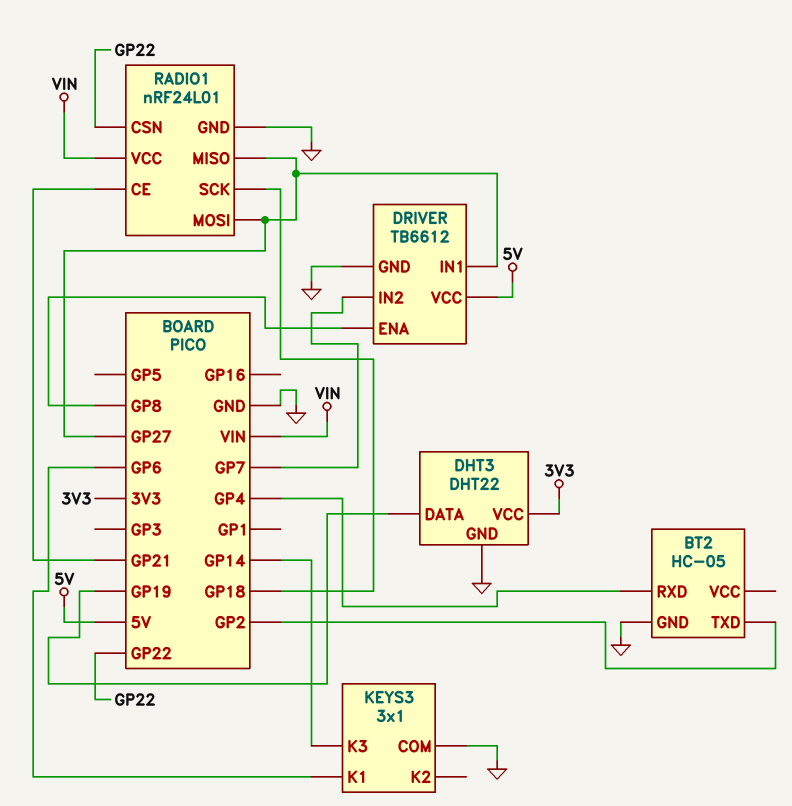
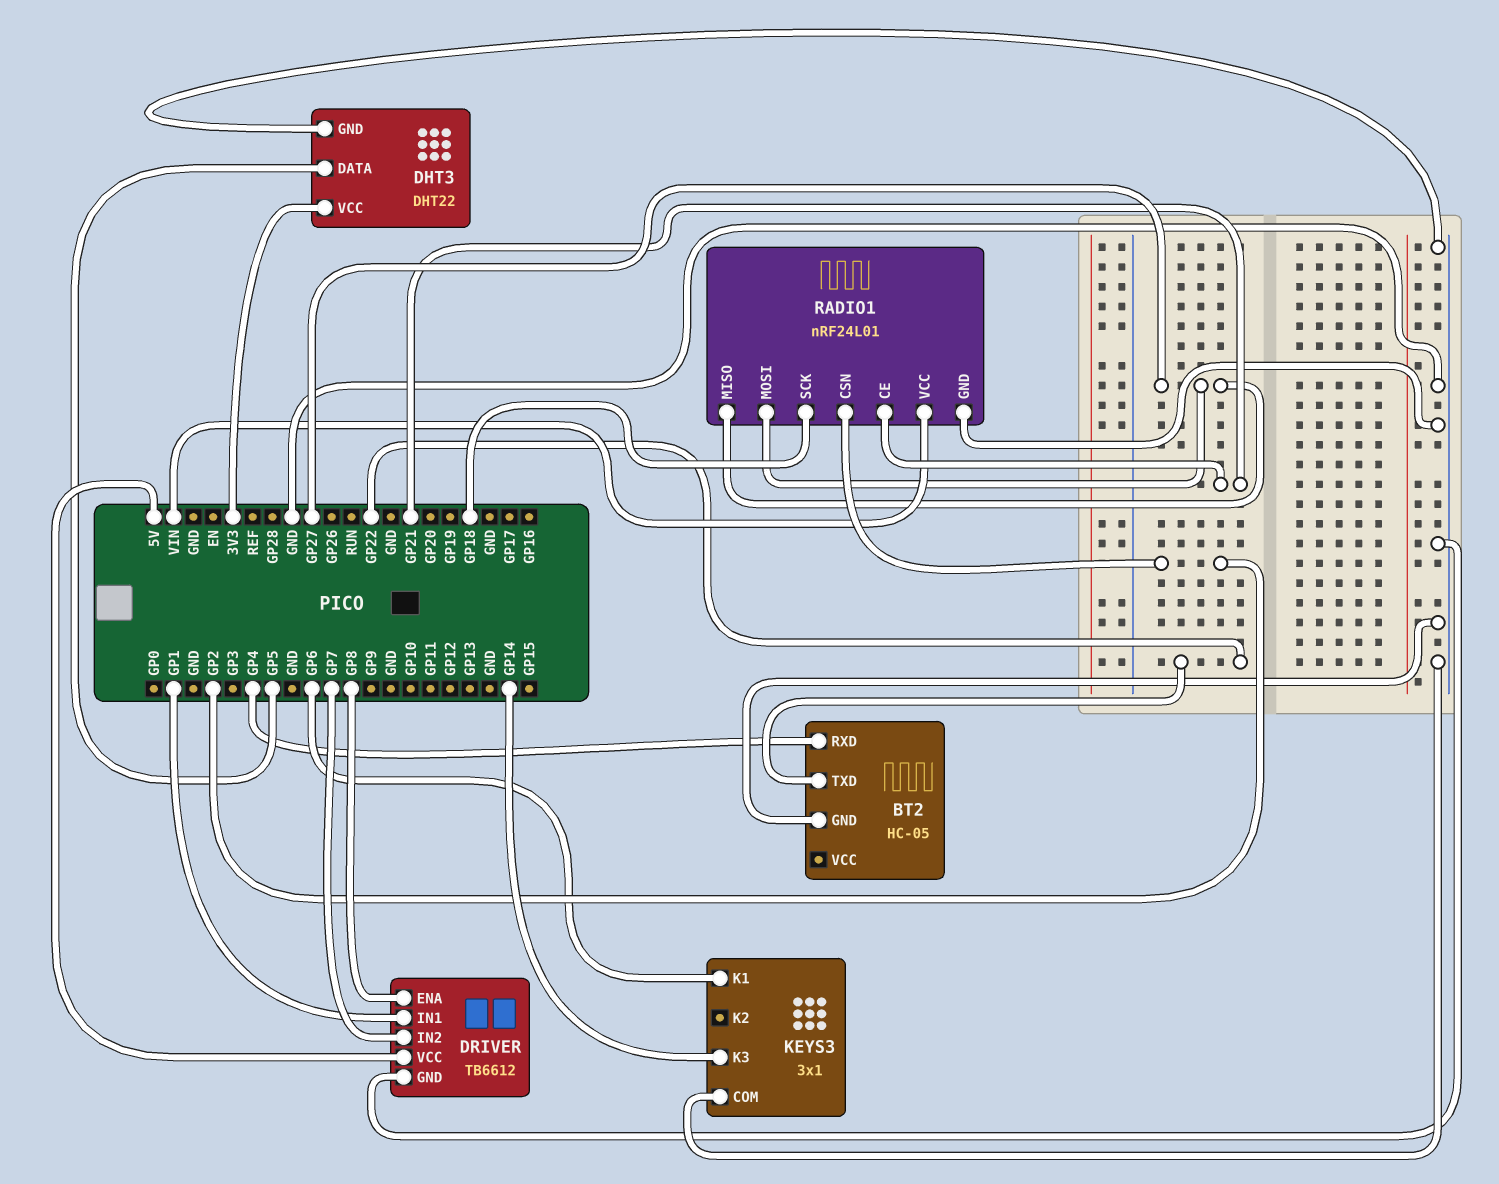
BT2 pin TXD: GP2 -> GP22
DHT3 pin DATA: GP19 -> GP5
DRIVER pin IN1: GP27 -> GP1
RADIO1 pin CSN: GP22 -> GP2

